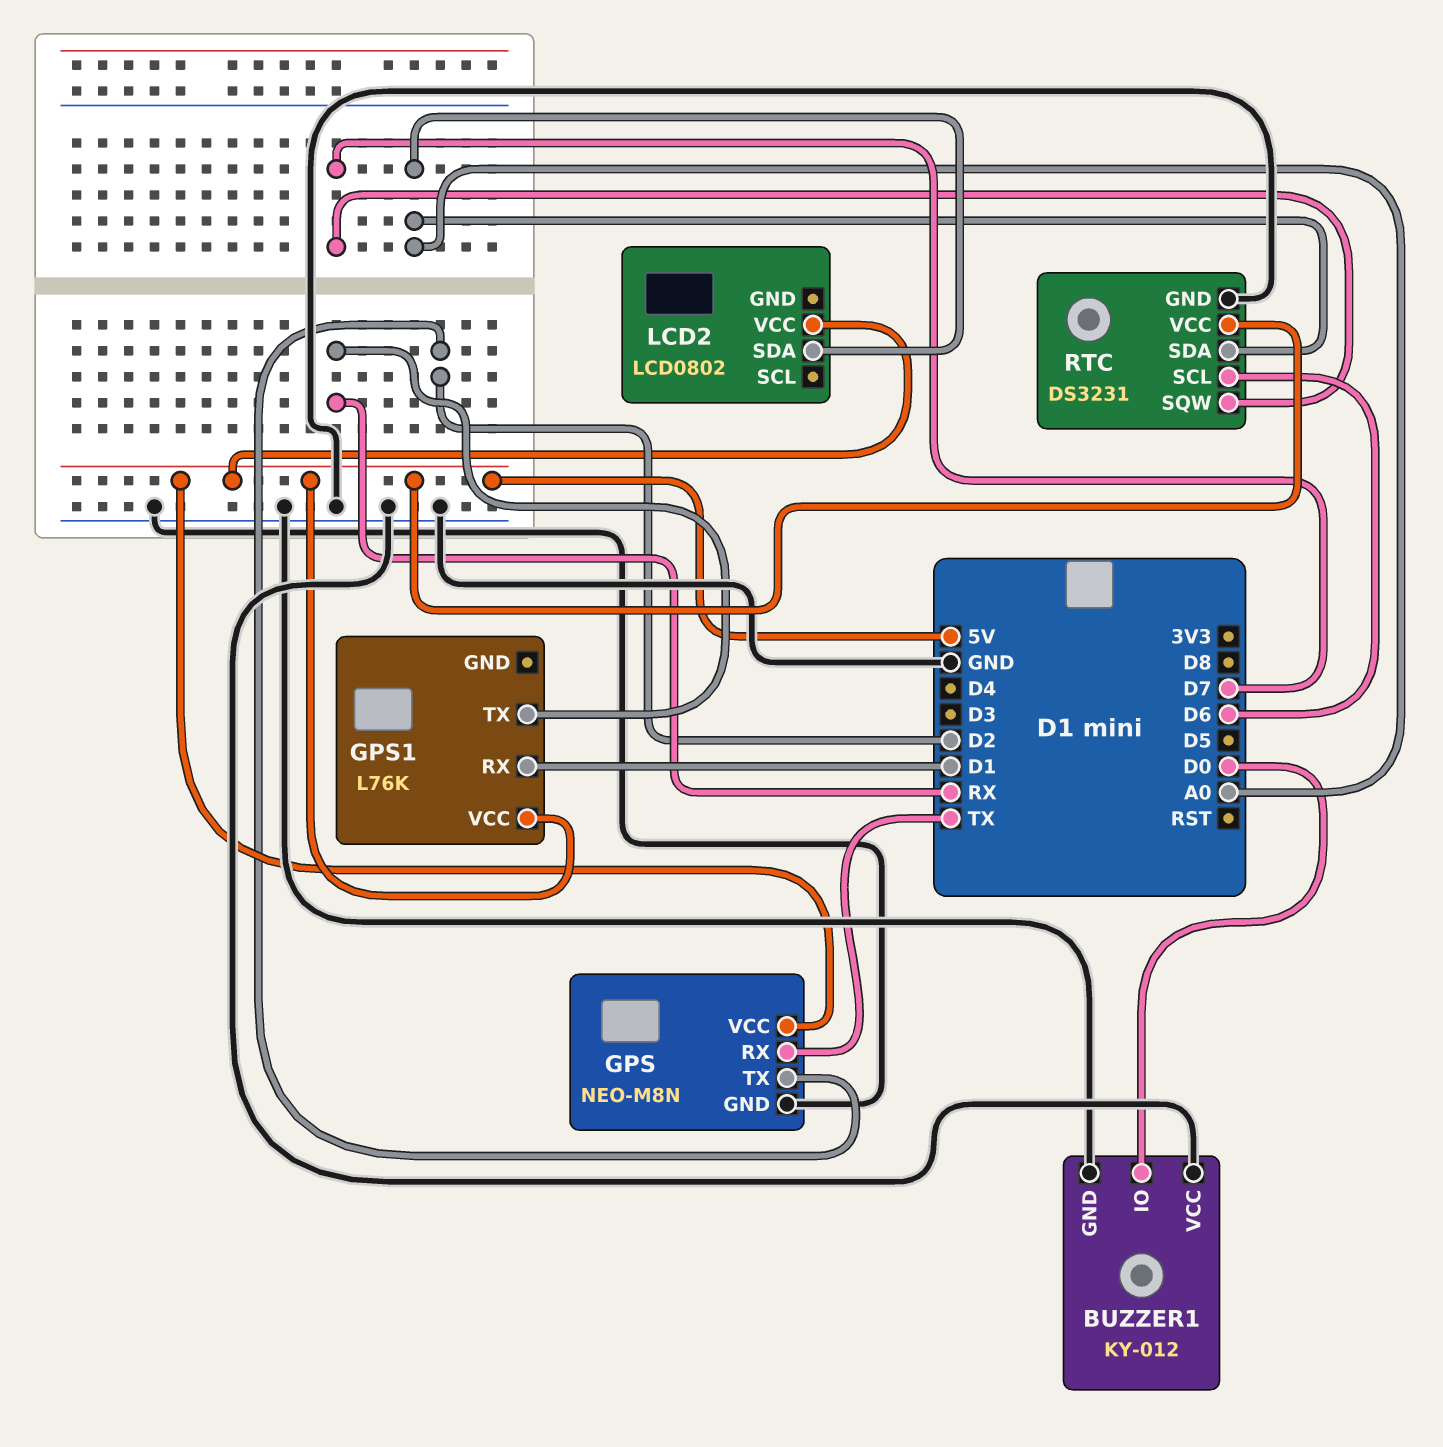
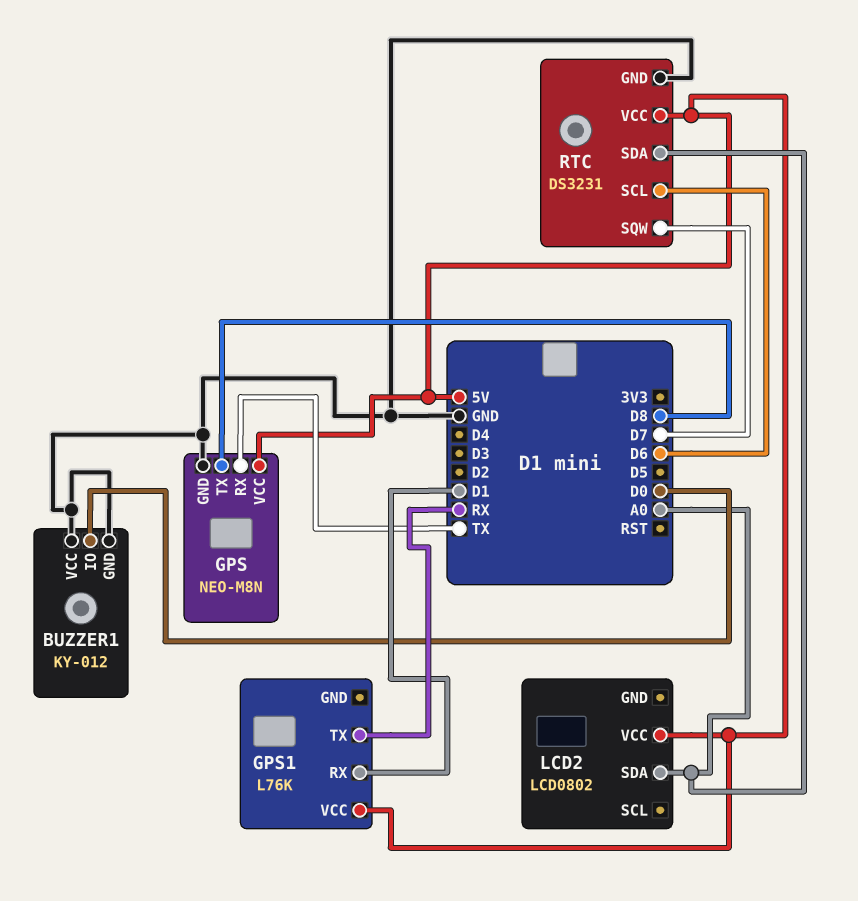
GPS pin TX: D2 -> D8

